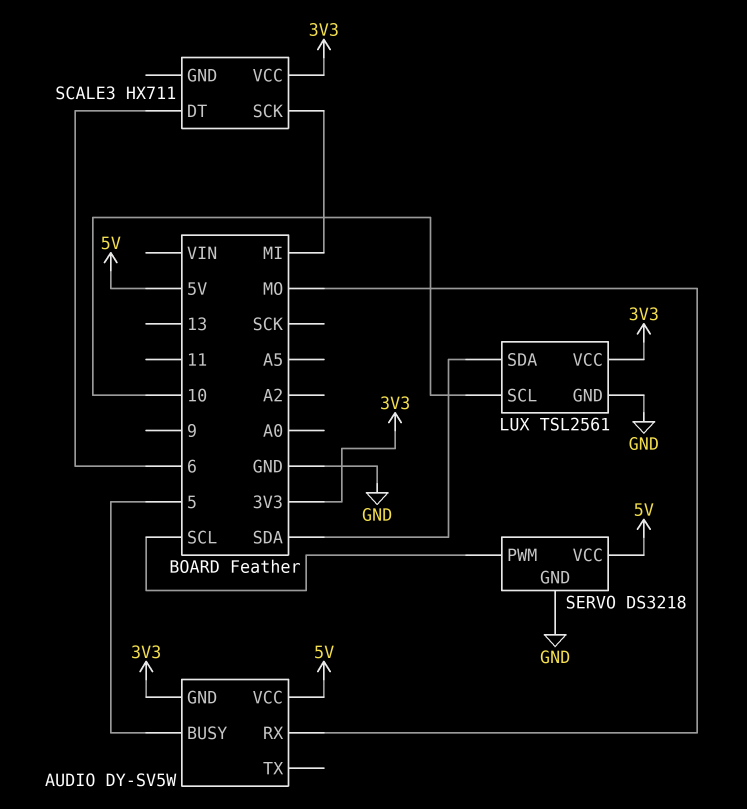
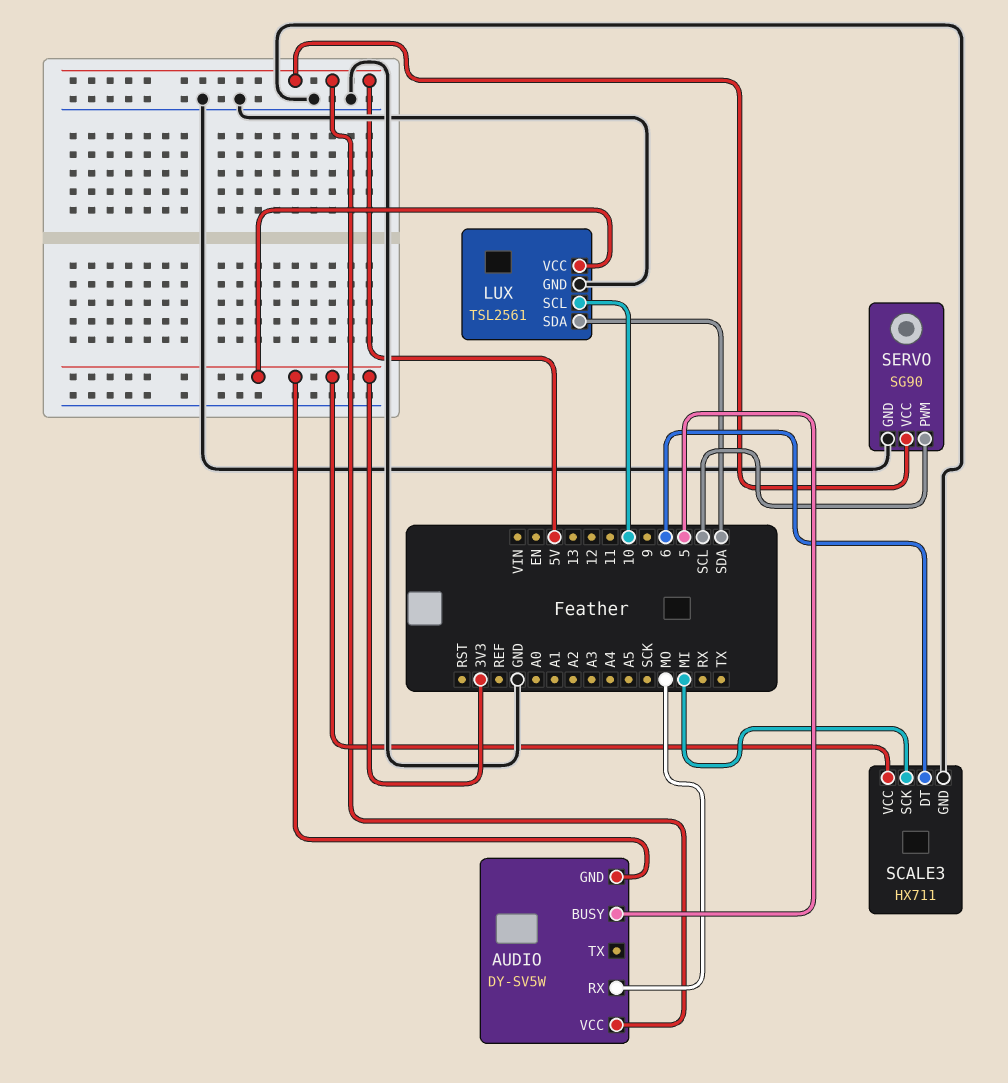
SCALE3 pin GND: none -> GND
SERVO: DS3218 -> SG90

